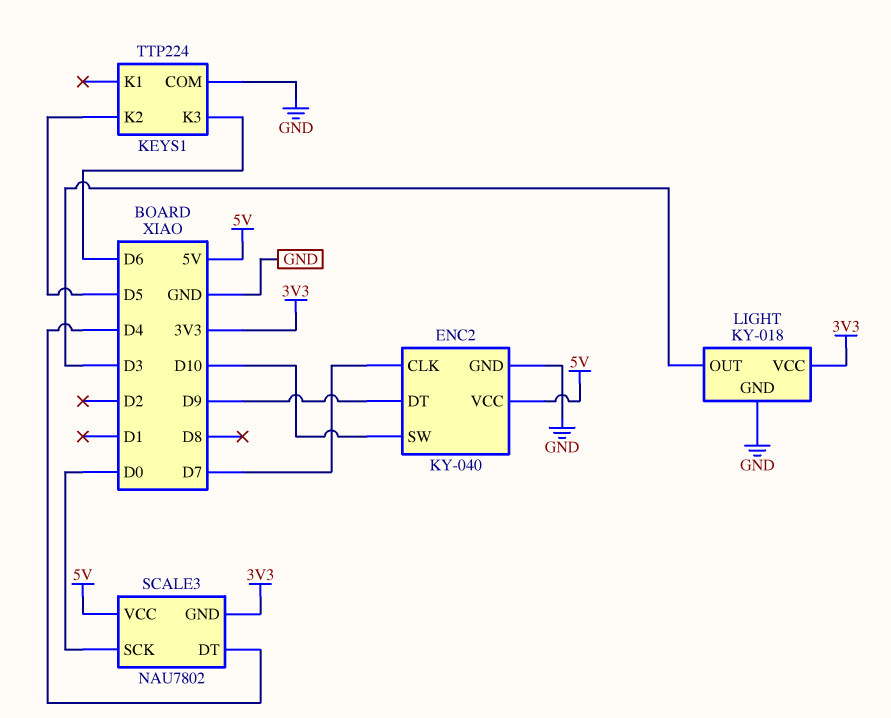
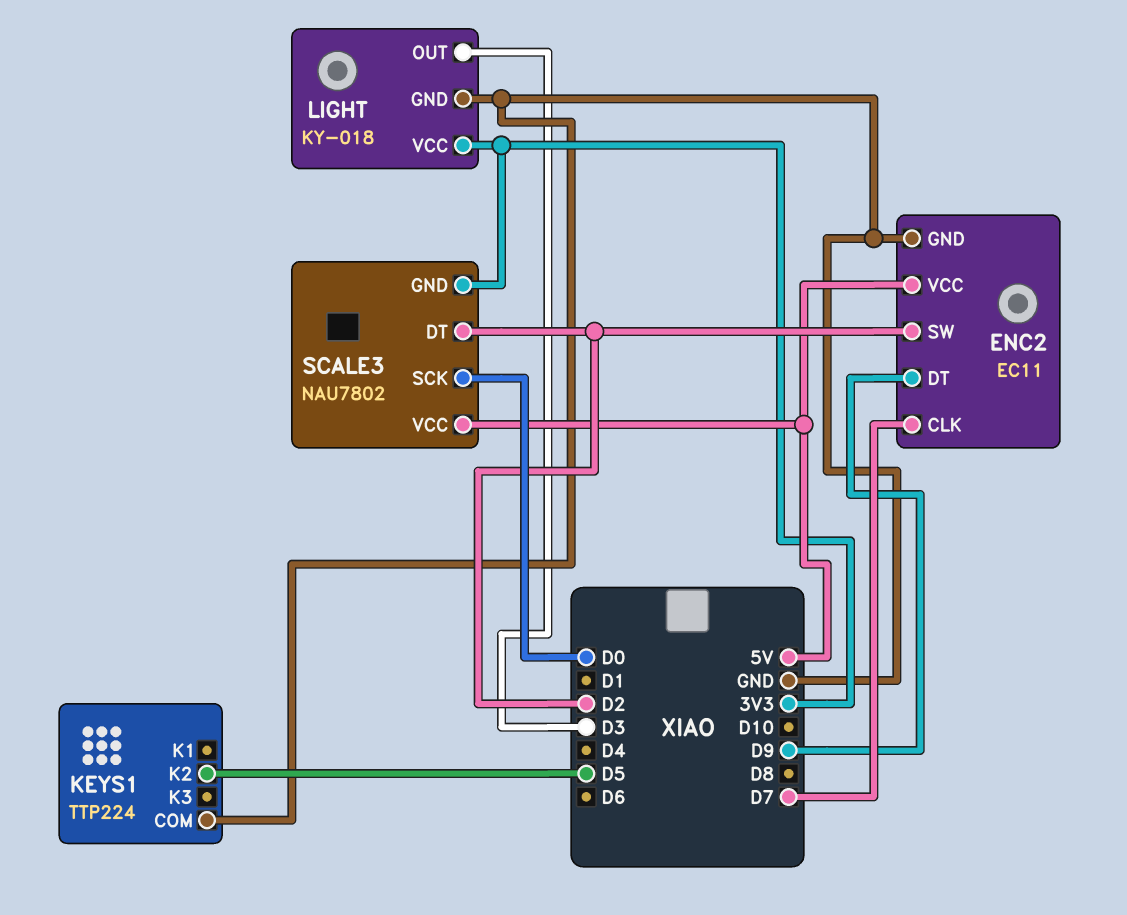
ENC2: KY-040 -> EC11
ENC2 pin SW: D10 -> D2
KEYS1 pin K3: D6 -> none
SCALE3 pin DT: D4 -> D2

